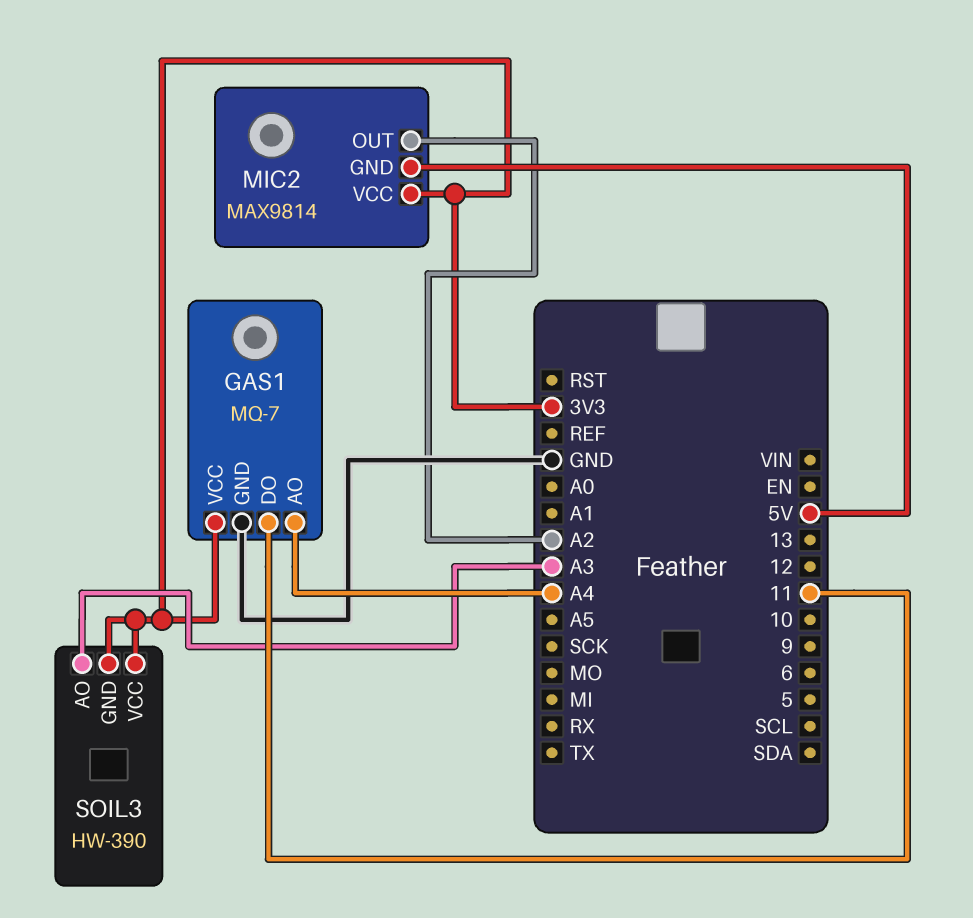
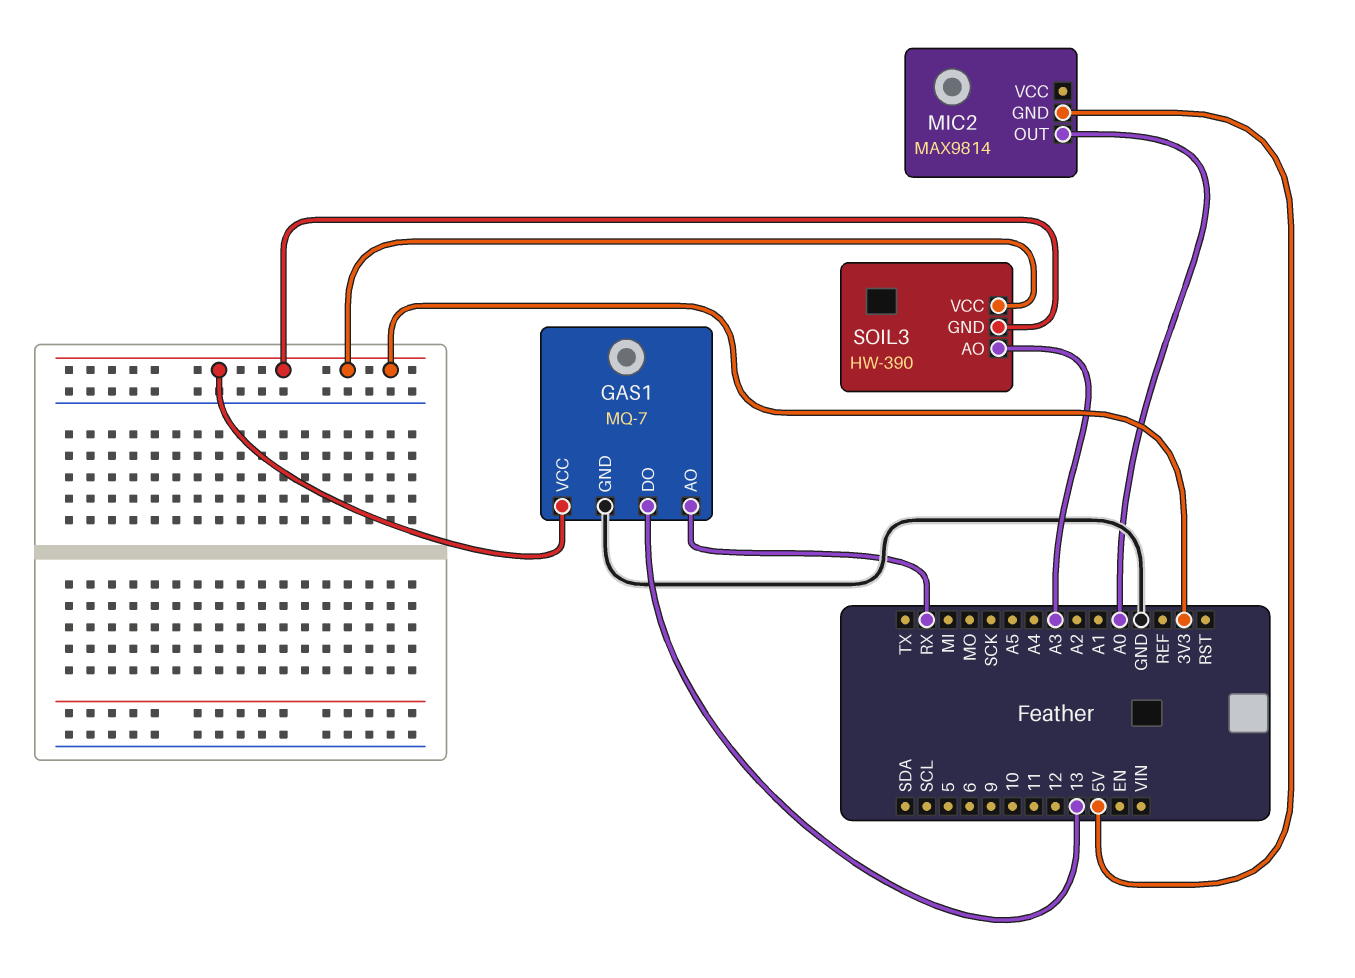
GAS1 pin AO: A4 -> RX
GAS1 pin DO: 11 -> 13
MIC2 pin OUT: A2 -> A0
MIC2 pin VCC: 3V3 -> none

